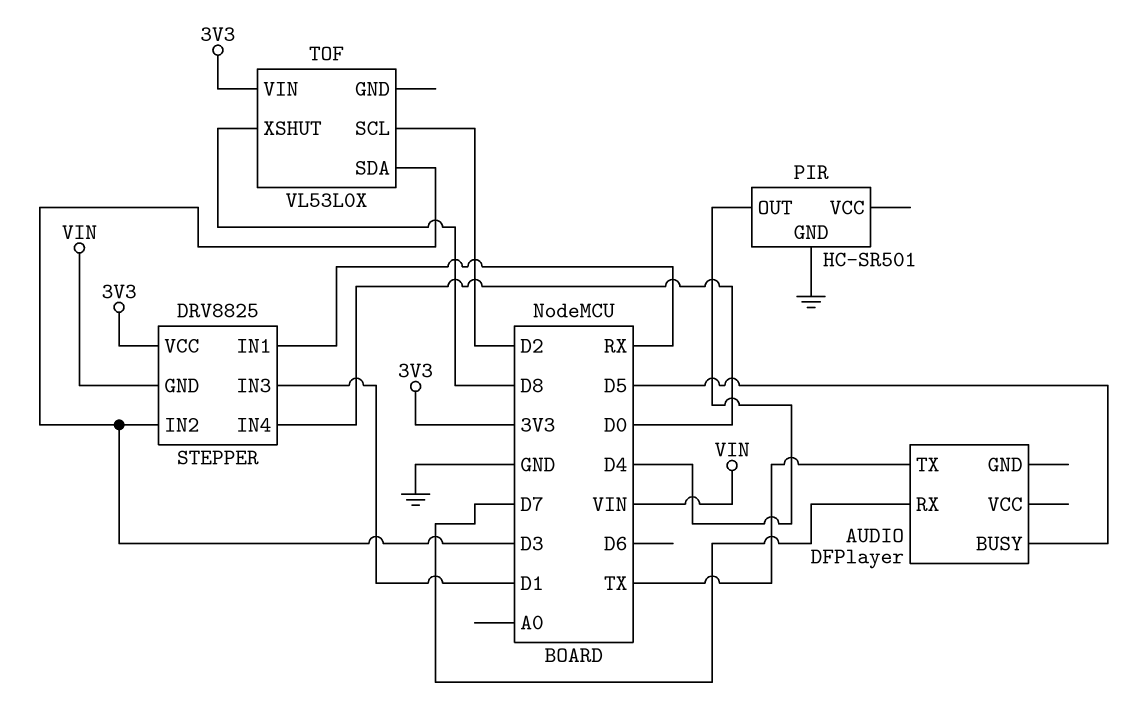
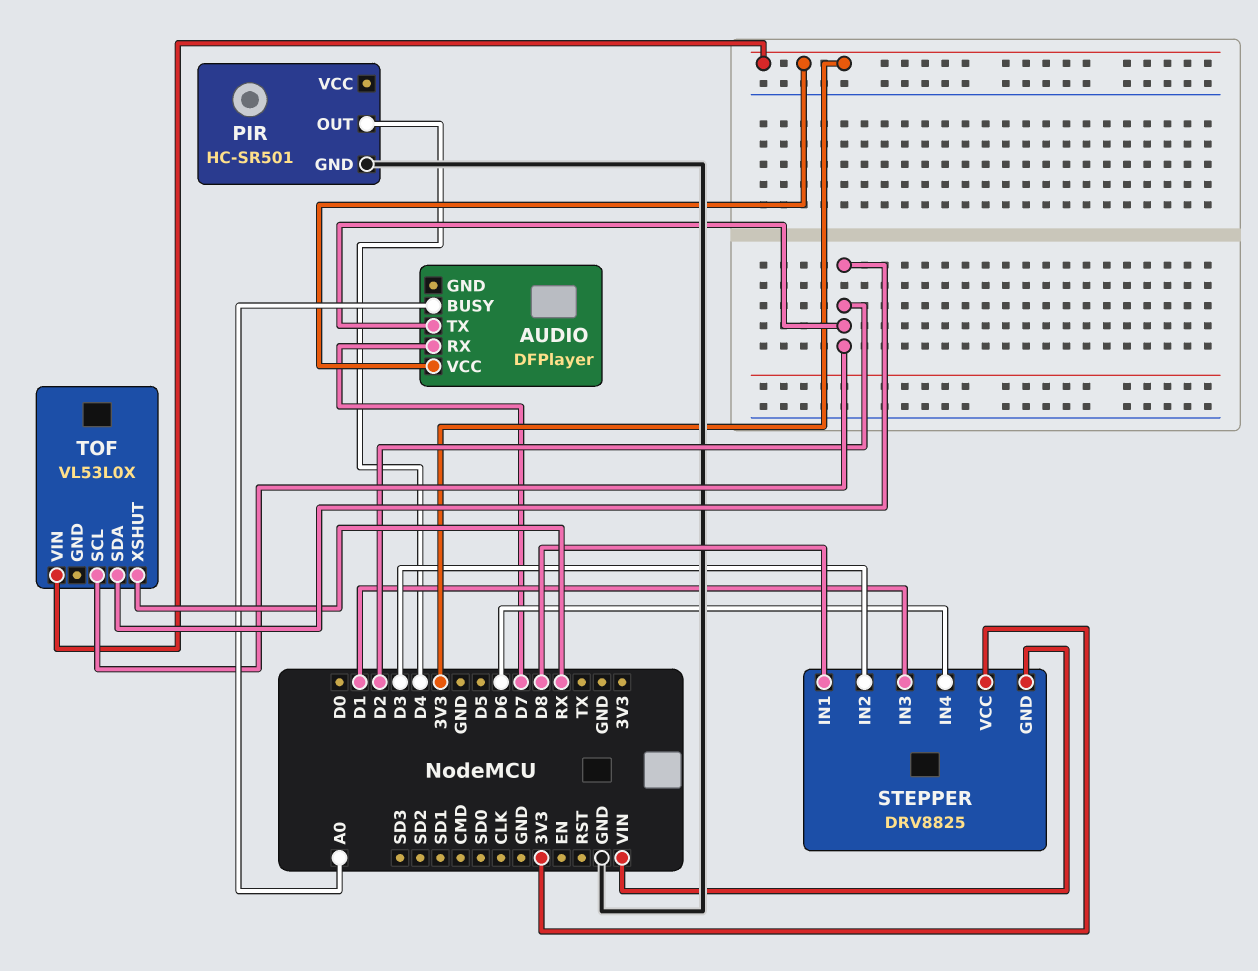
AUDIO pin BUSY: D5 -> A0
AUDIO pin TX: TX -> D2
AUDIO pin VCC: none -> 3V3
STEPPER pin IN1: RX -> D8
STEPPER pin IN4: D0 -> D6
TOF pin SDA: D3 -> D2
TOF pin XSHUT: D8 -> RX

